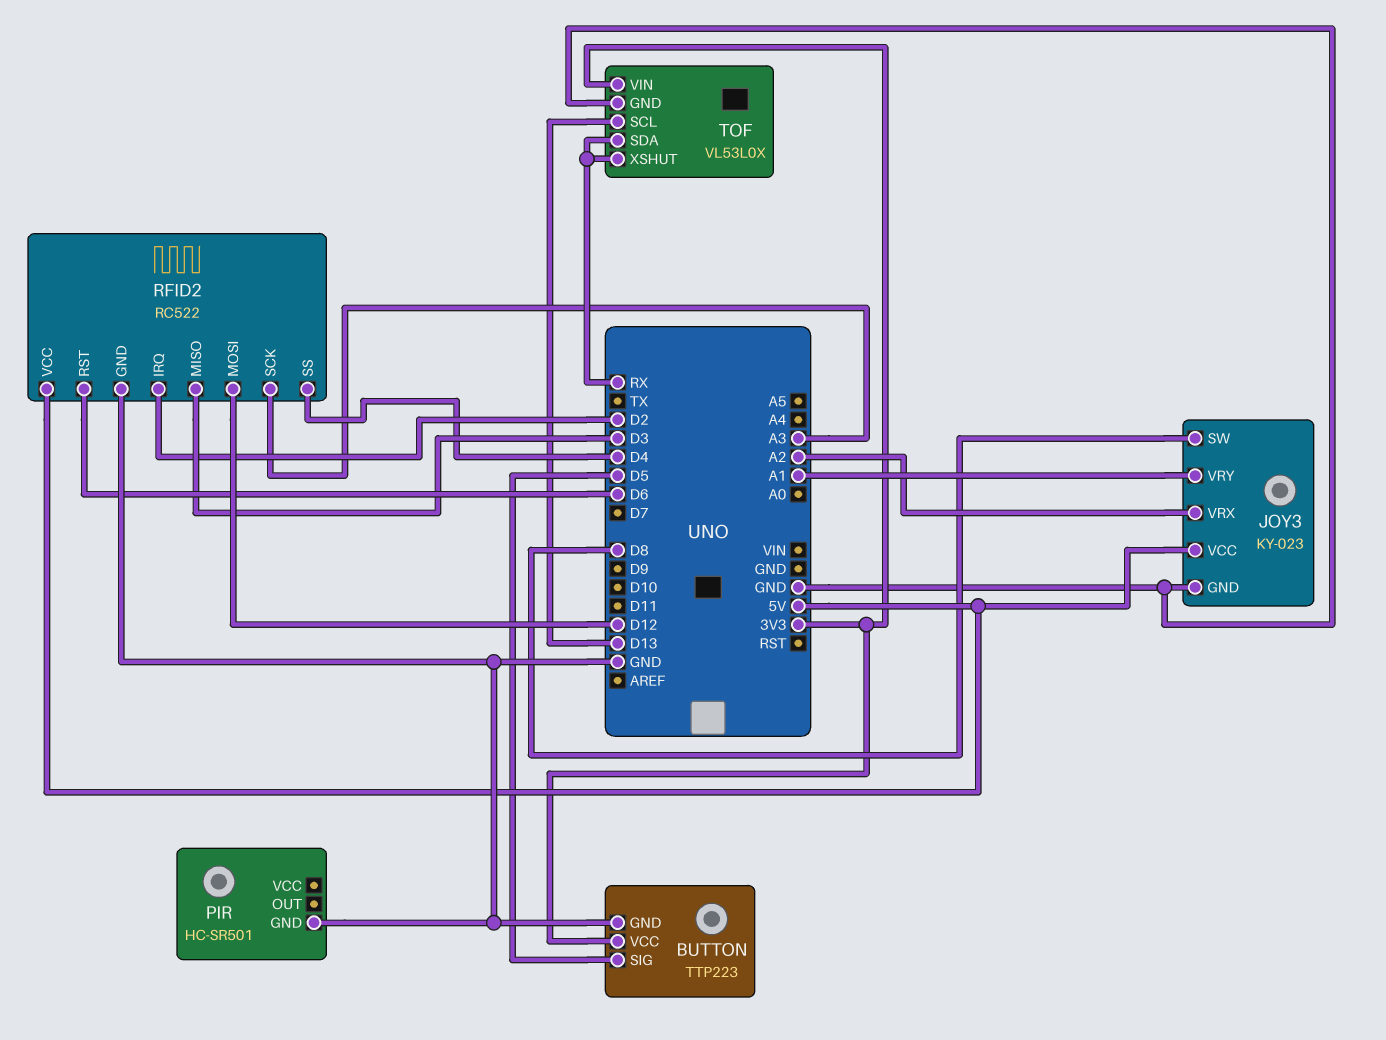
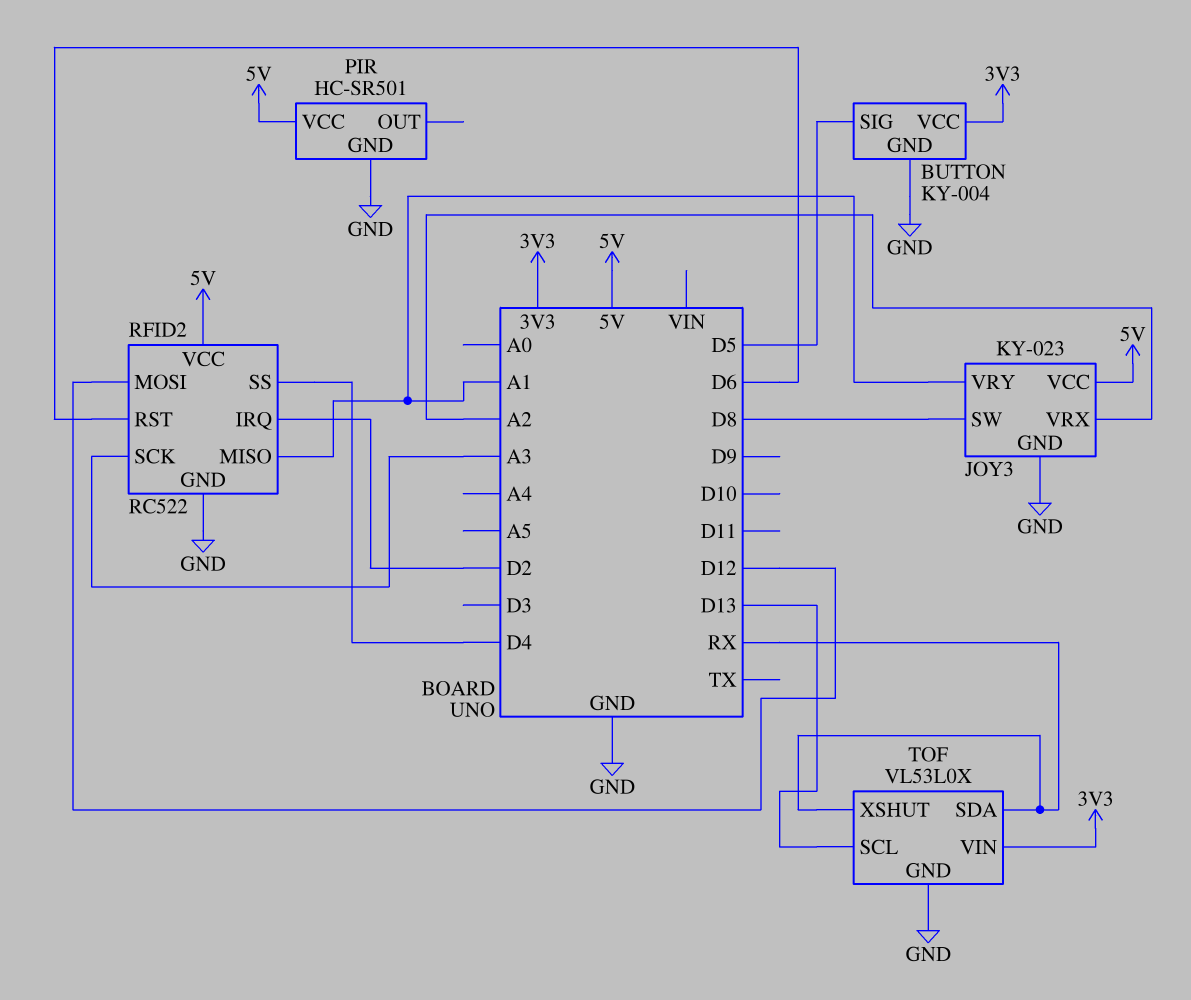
BUTTON: TTP223 -> KY-004
PIR pin VCC: none -> 5V
RFID2 pin MISO: D3 -> A1

